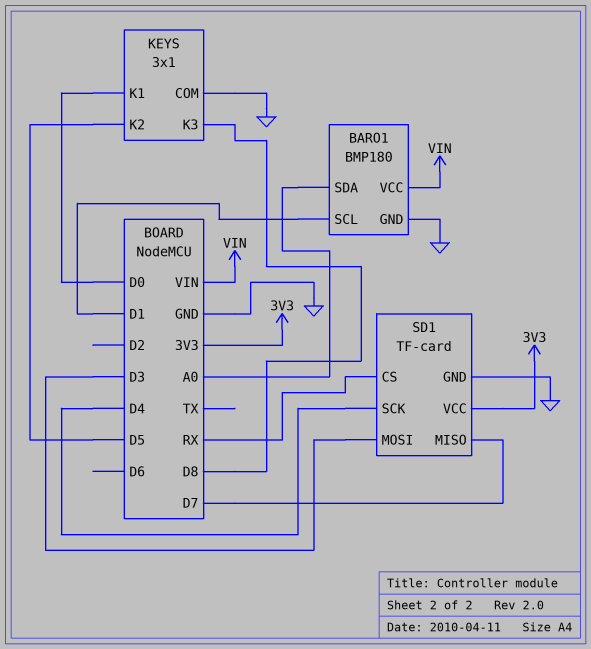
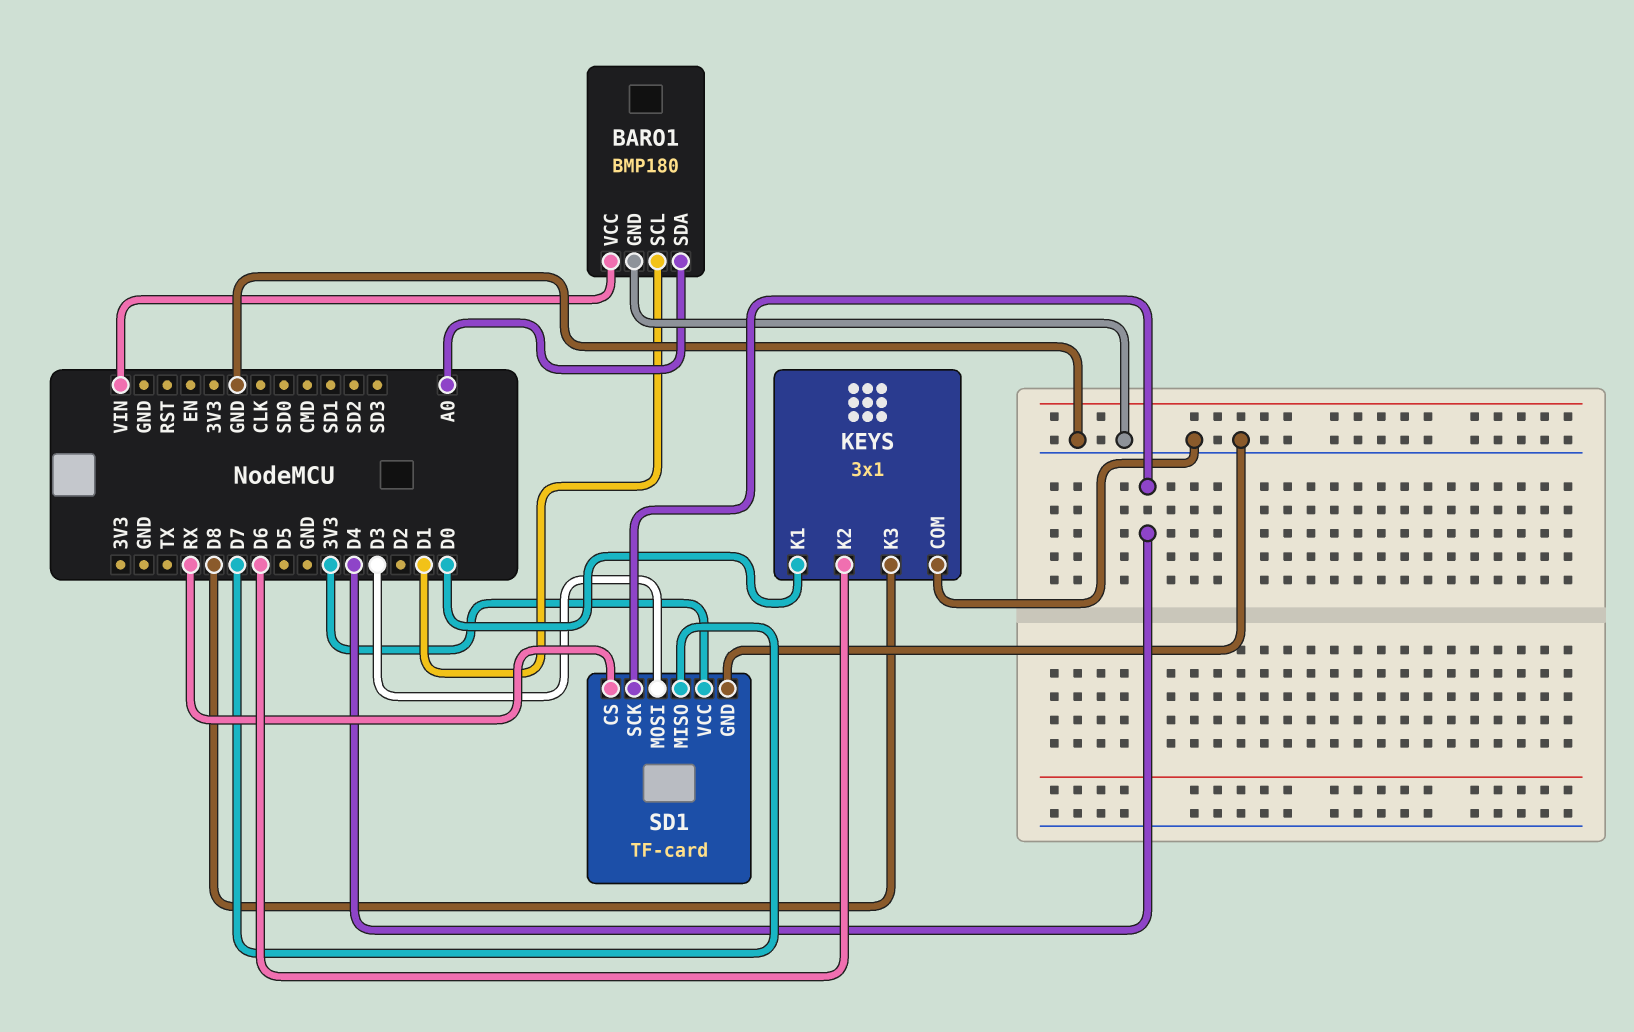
KEYS pin K2: D5 -> D6

